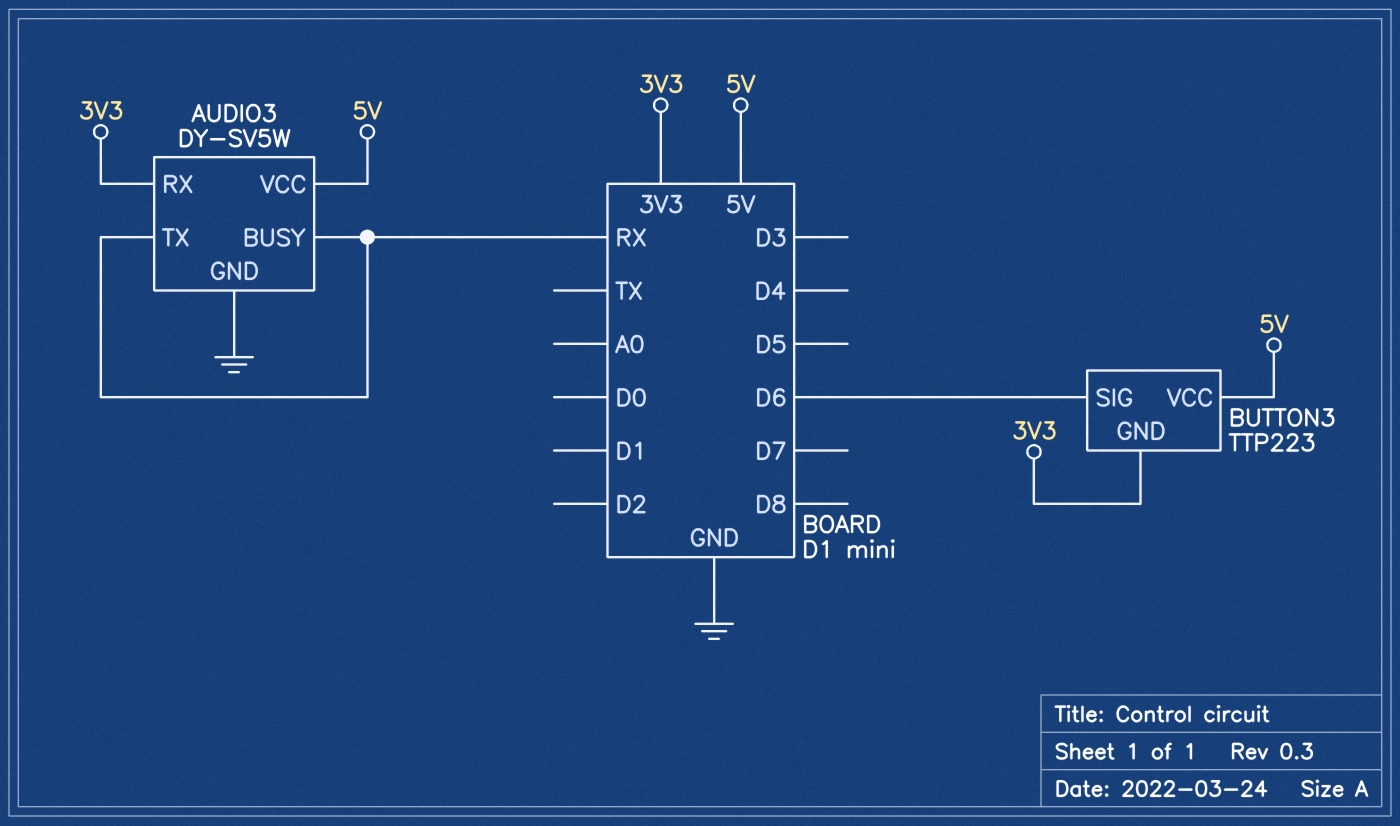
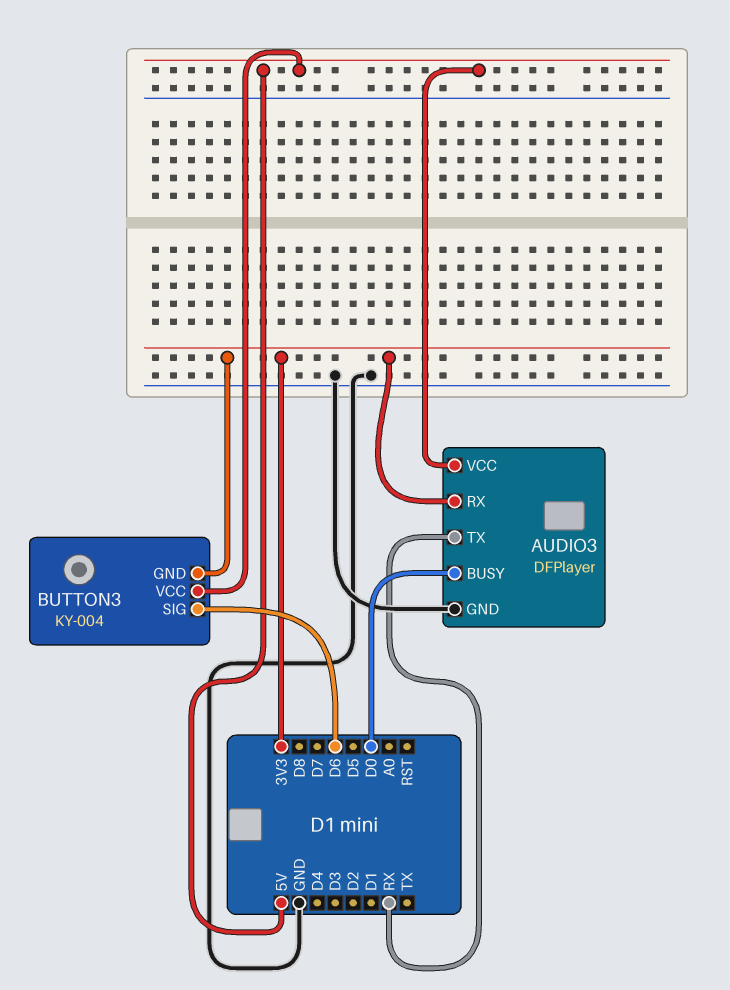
AUDIO3: DY-SV5W -> DFPlayer
AUDIO3 pin BUSY: RX -> D0
BUTTON3: TTP223 -> KY-004

